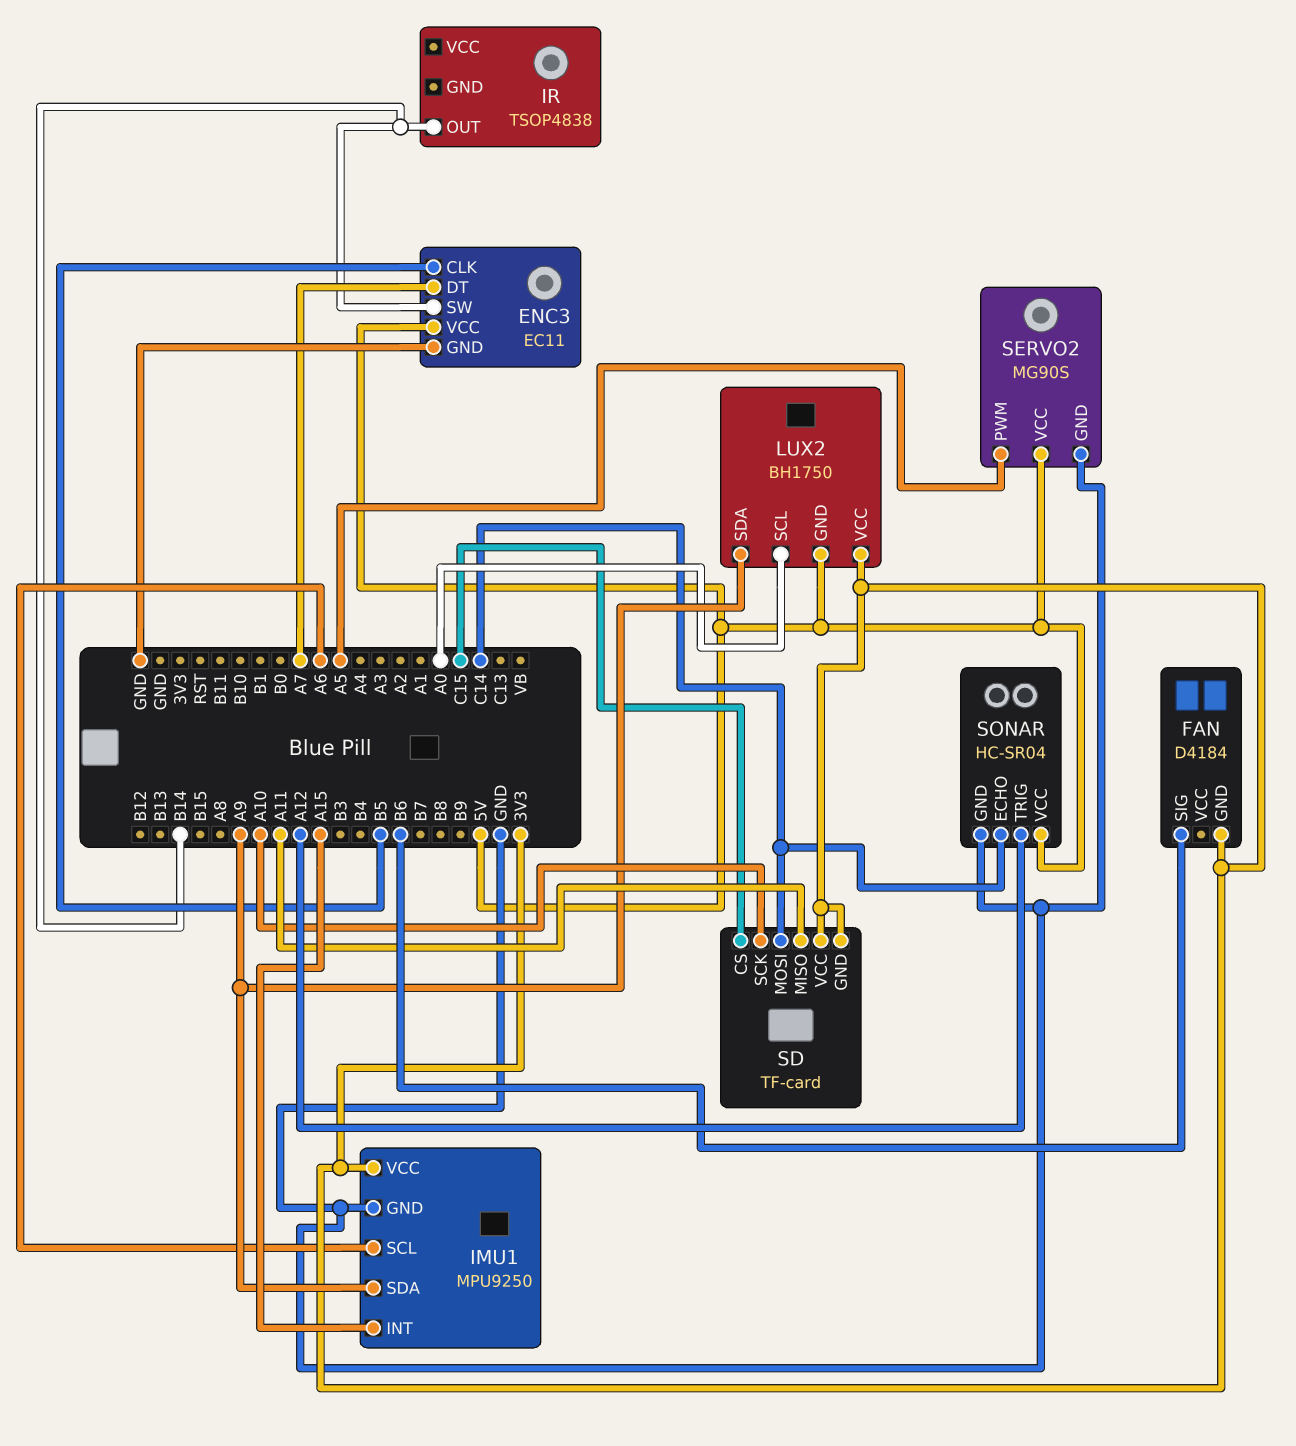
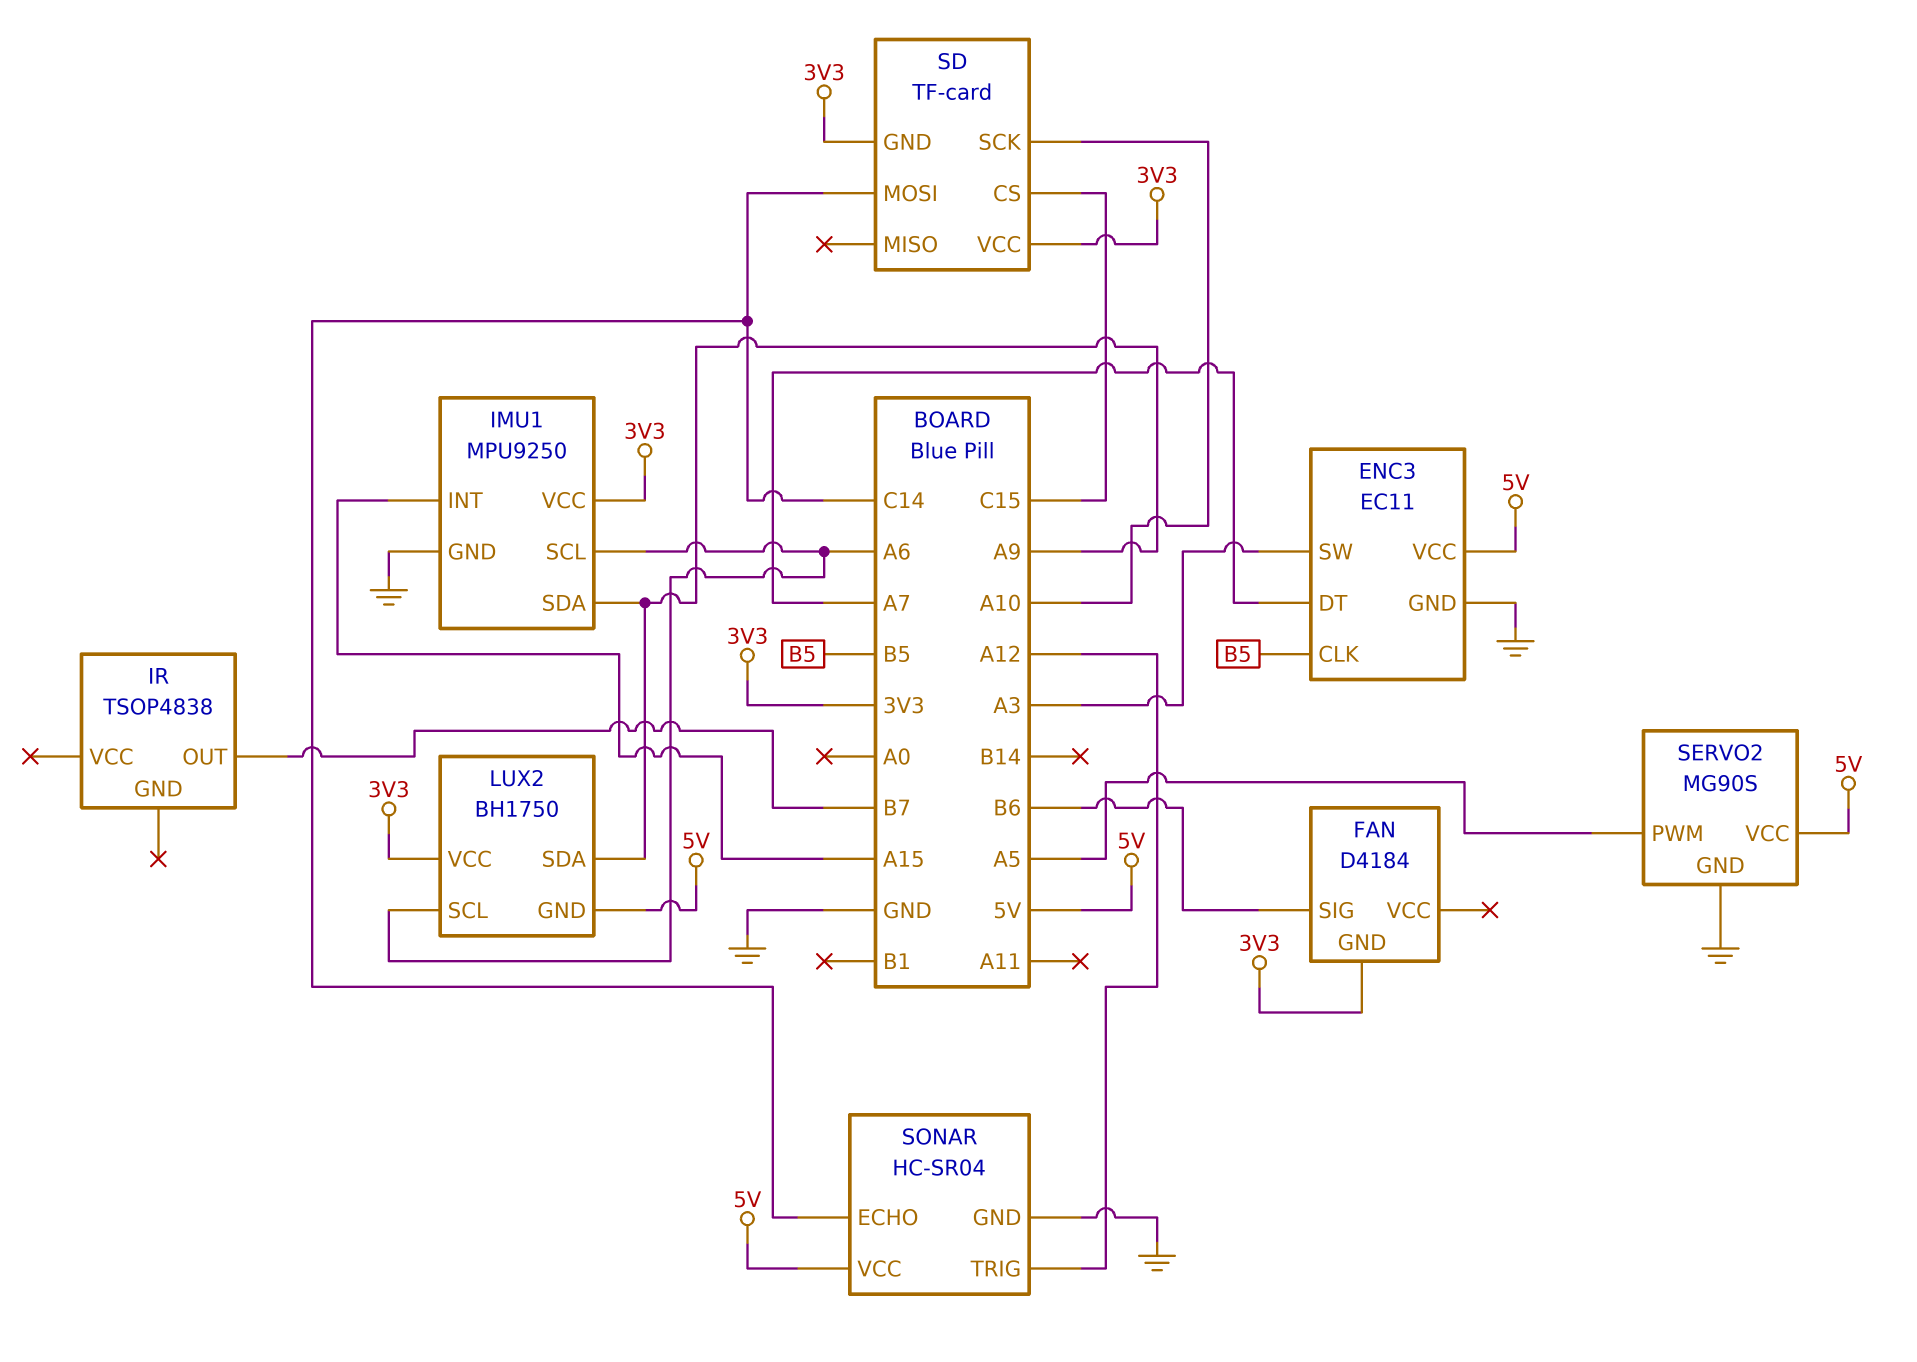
ENC3 pin SW: B14 -> A3
IR pin OUT: B14 -> B7
LUX2 pin SCL: A0 -> A6
SD pin MISO: A11 -> none

